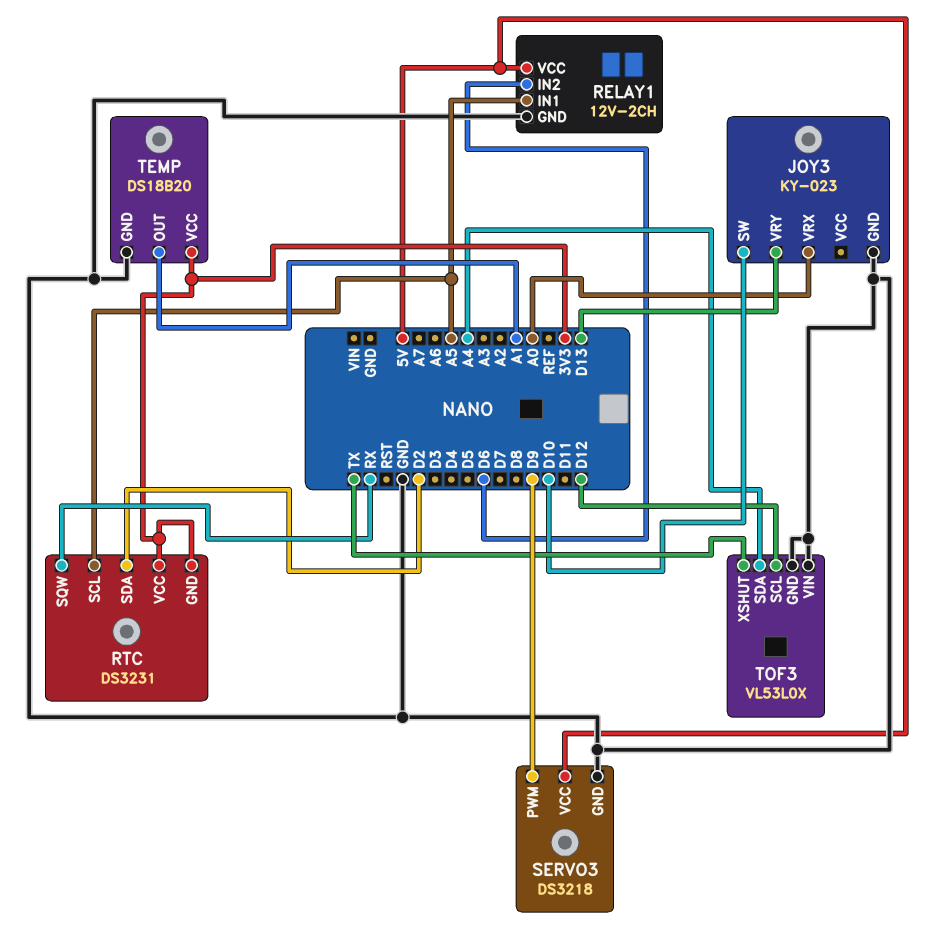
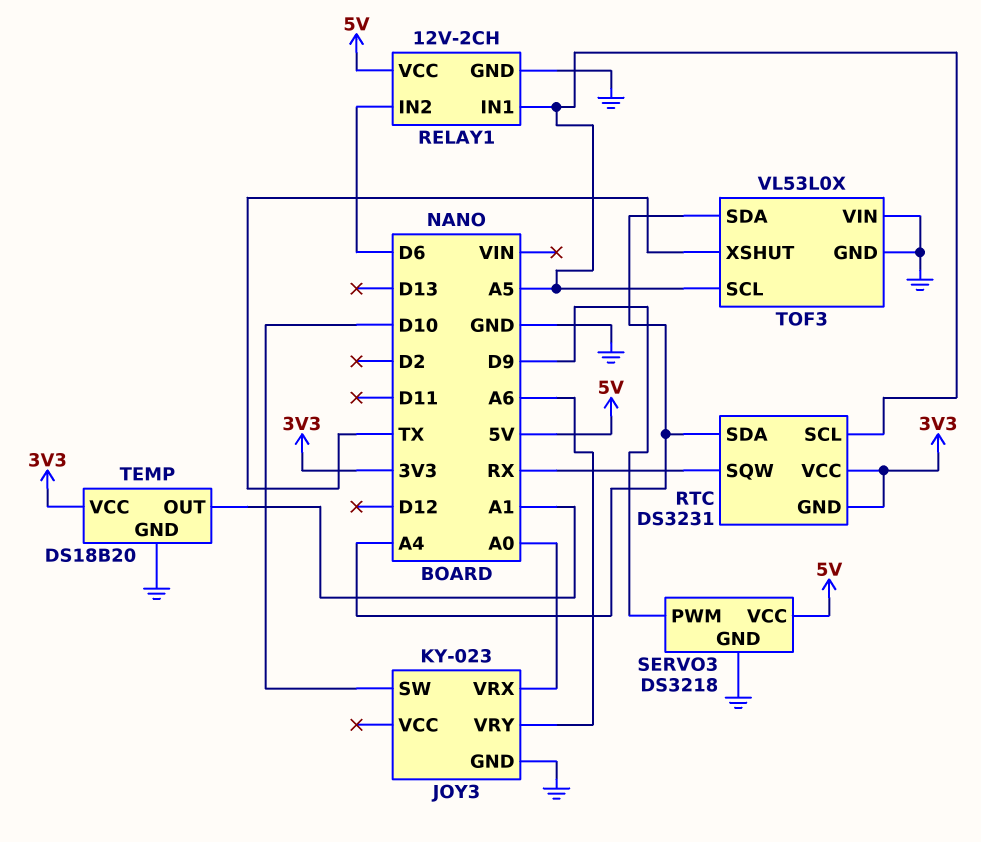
JOY3 pin VRY: D13 -> A6
RTC pin SDA: D2 -> A4
TOF3 pin SCL: D12 -> A5

